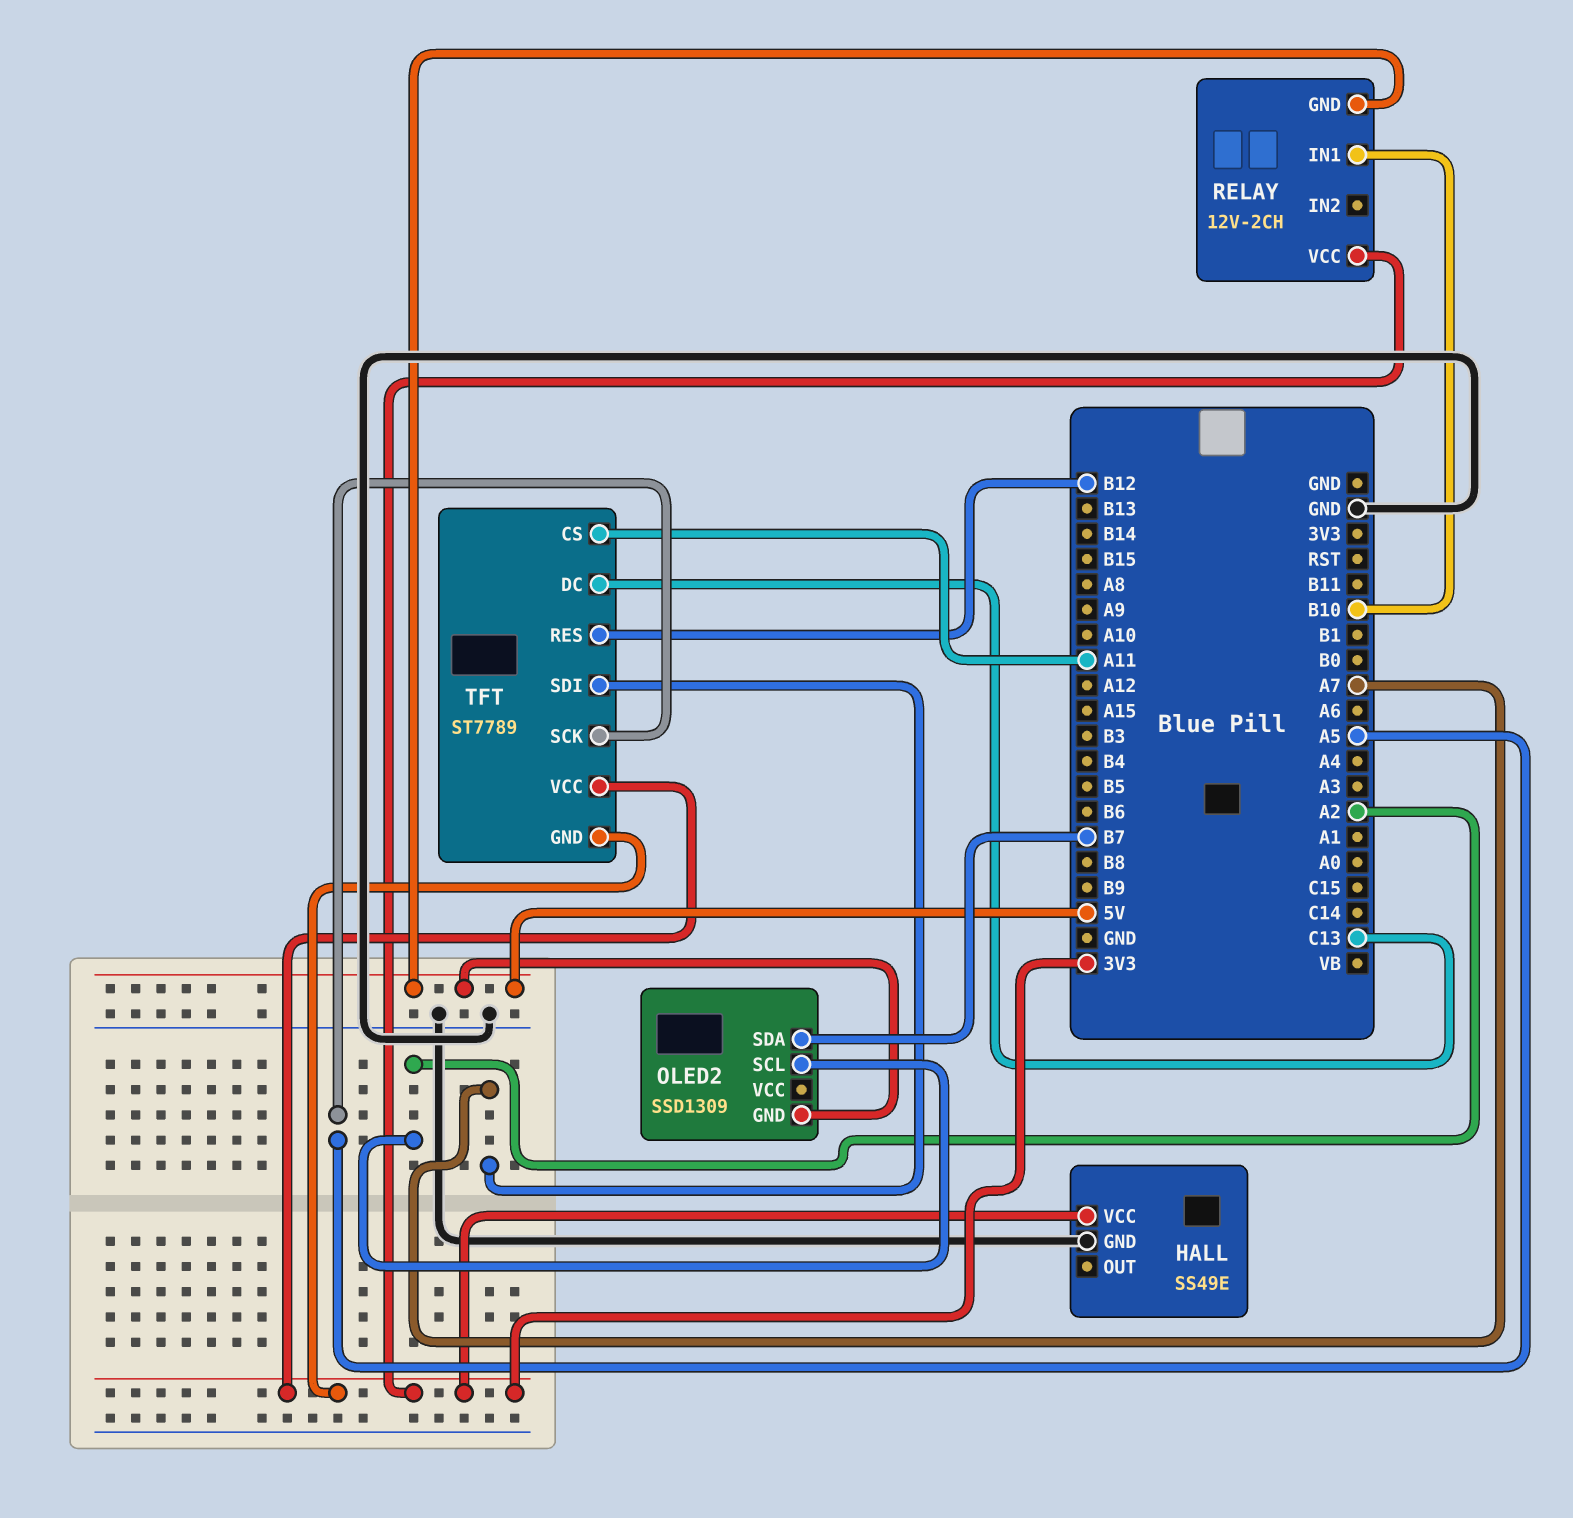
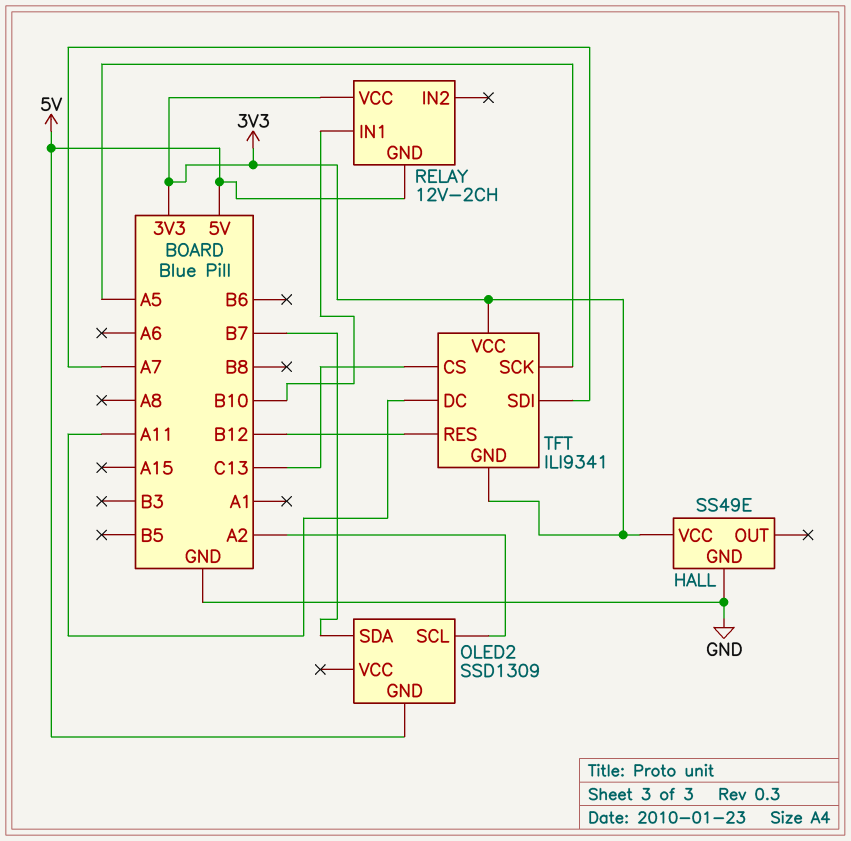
TFT: ST7789 -> ILI9341
TFT pin CS: A11 -> C13
TFT pin DC: C13 -> A11

